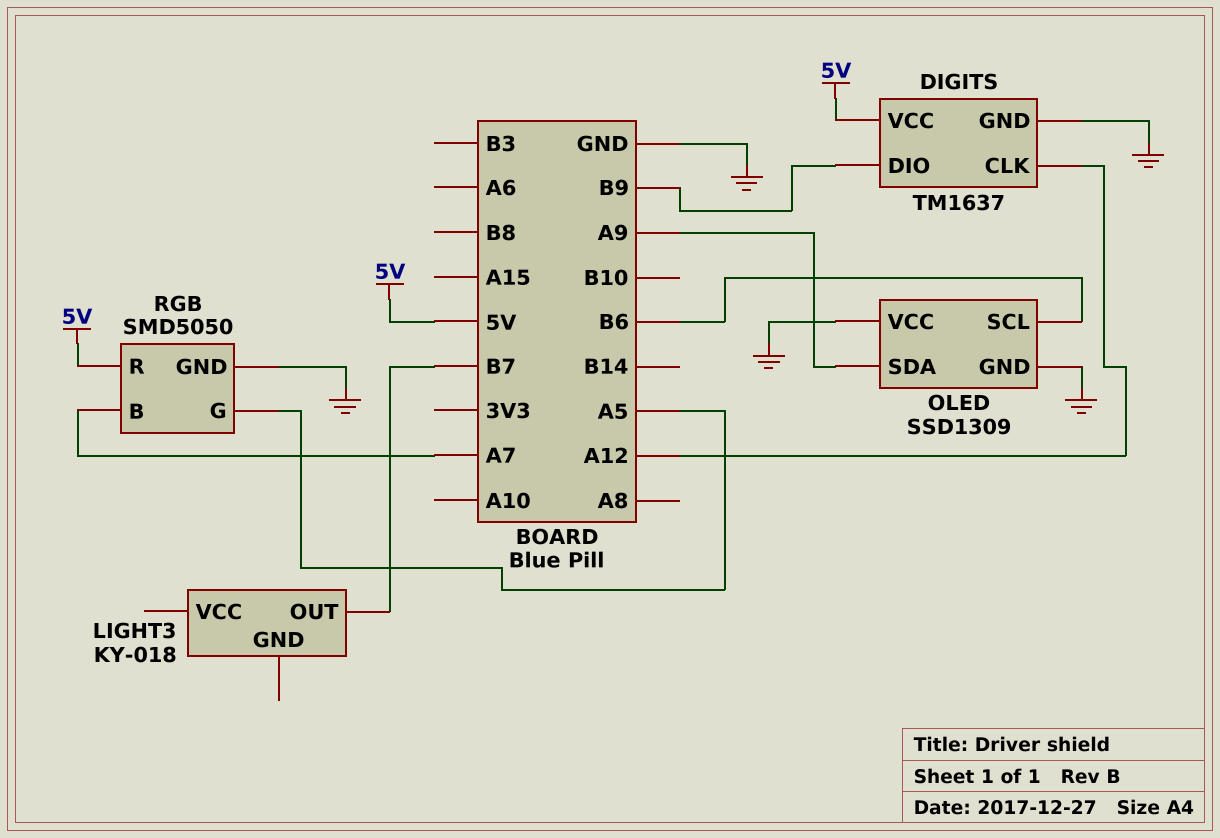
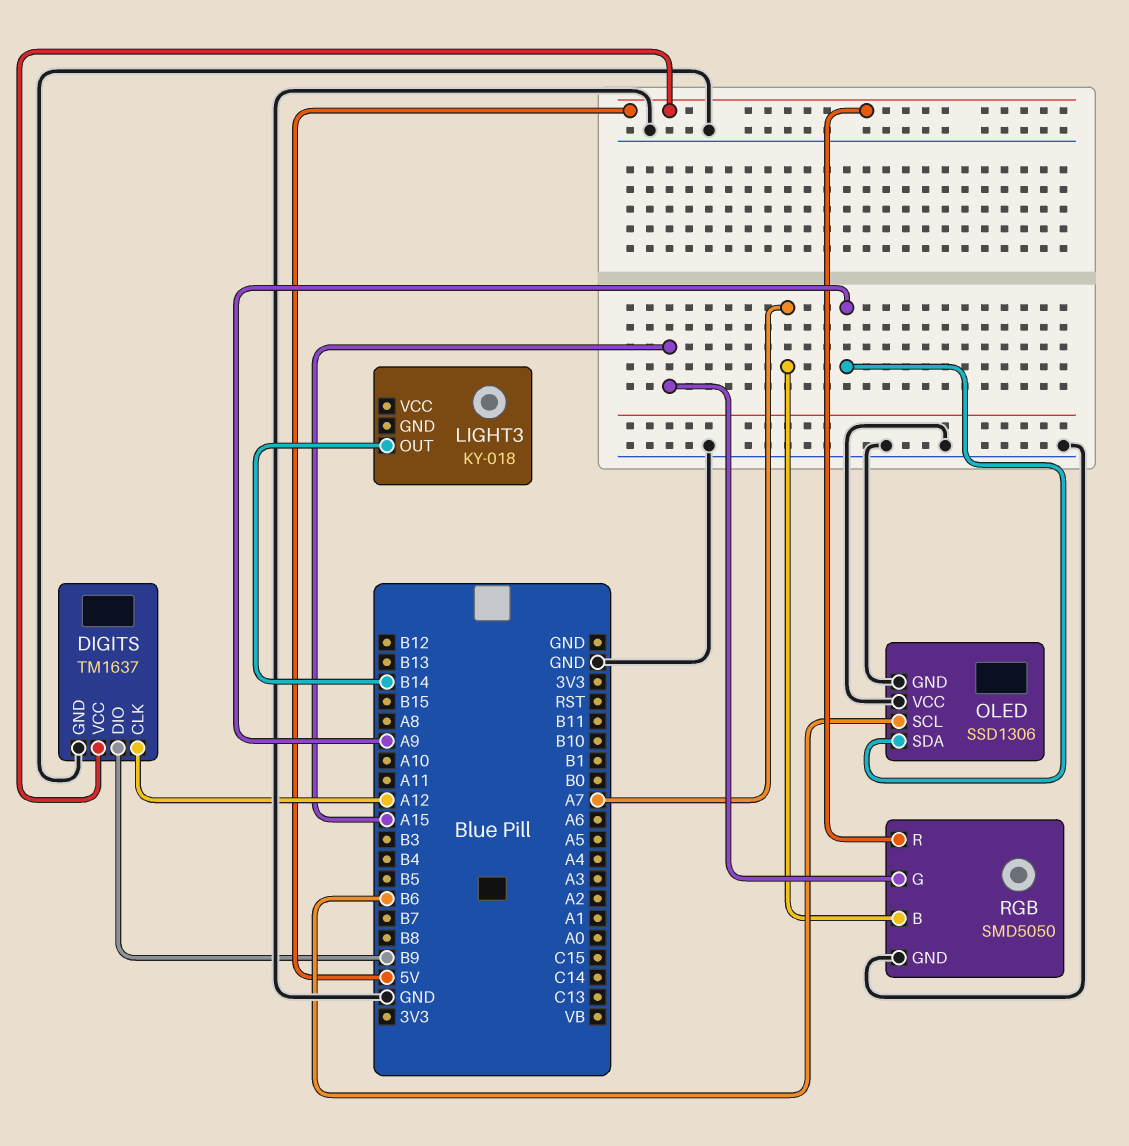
LIGHT3 pin OUT: B7 -> B14
OLED: SSD1309 -> SSD1306
RGB pin G: A5 -> A15

